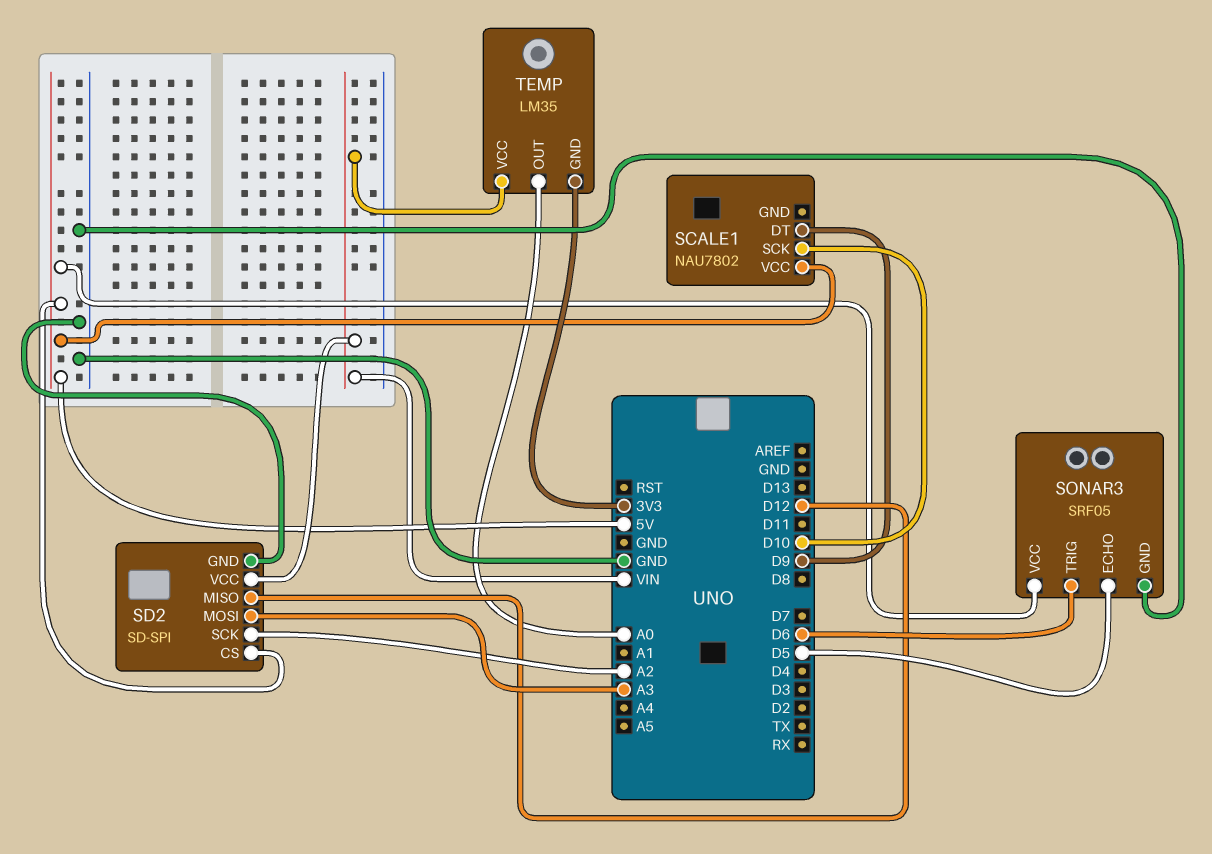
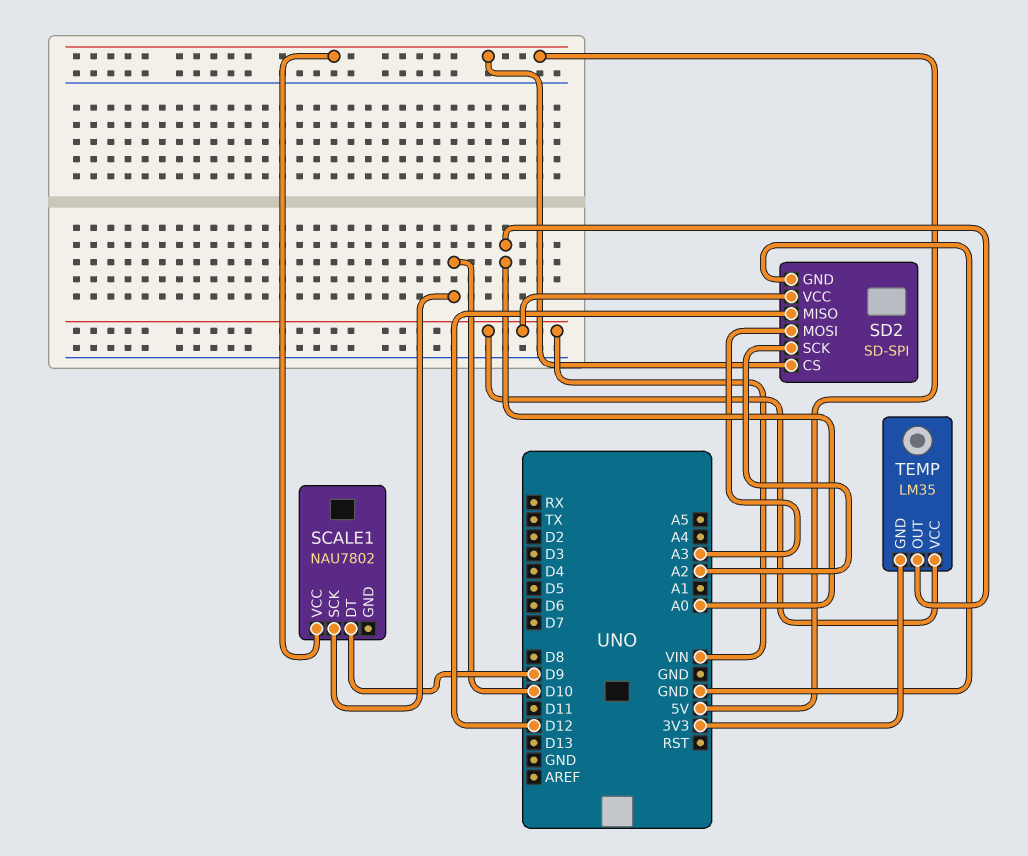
SONAR3: SRF05 -> none
SONAR3 pin ECHO: D5 -> none
SONAR3 pin GND: GND -> none
SONAR3 pin TRIG: D6 -> none
SONAR3 pin VCC: 5V -> none

